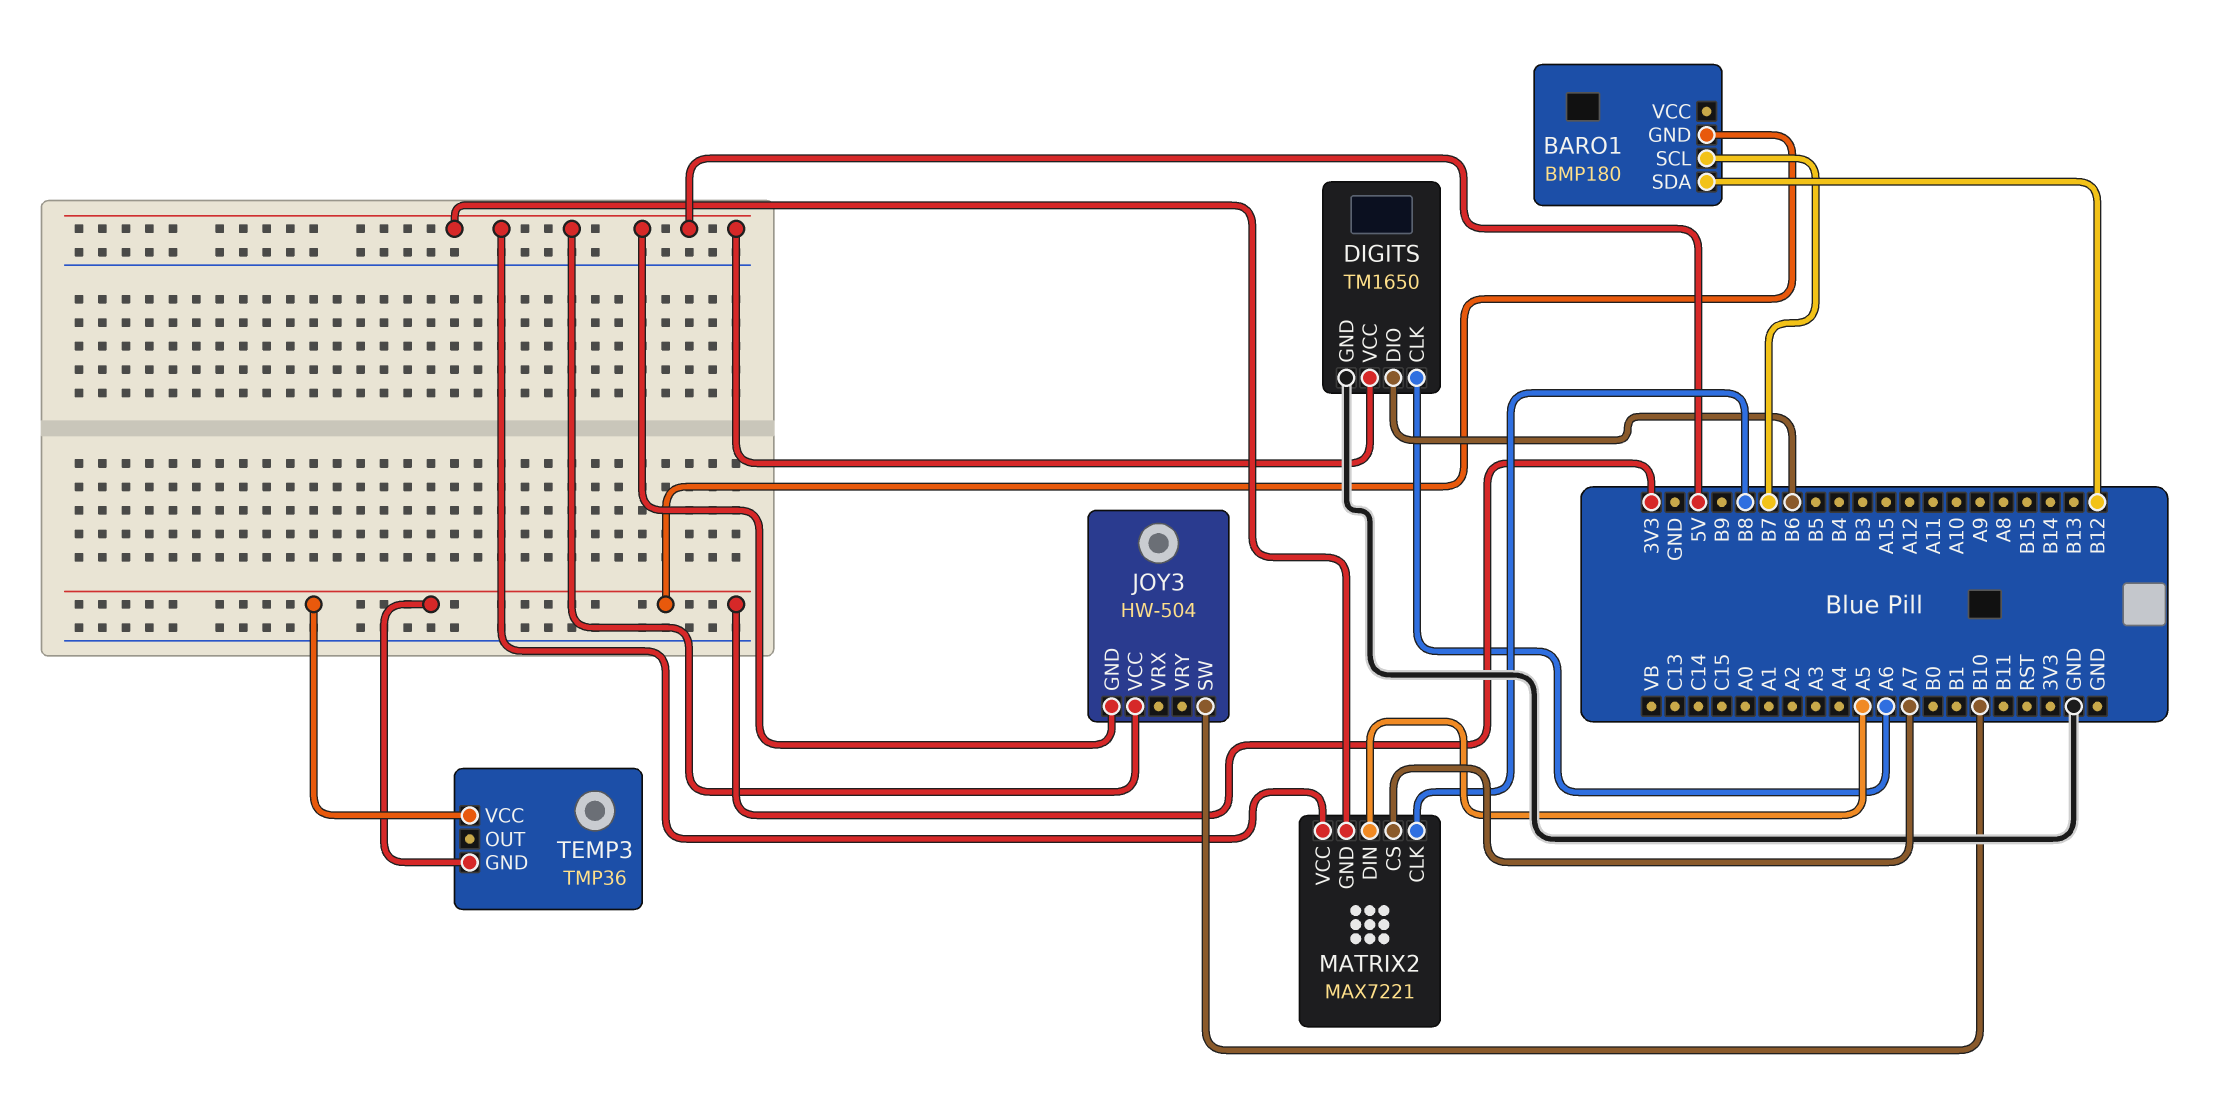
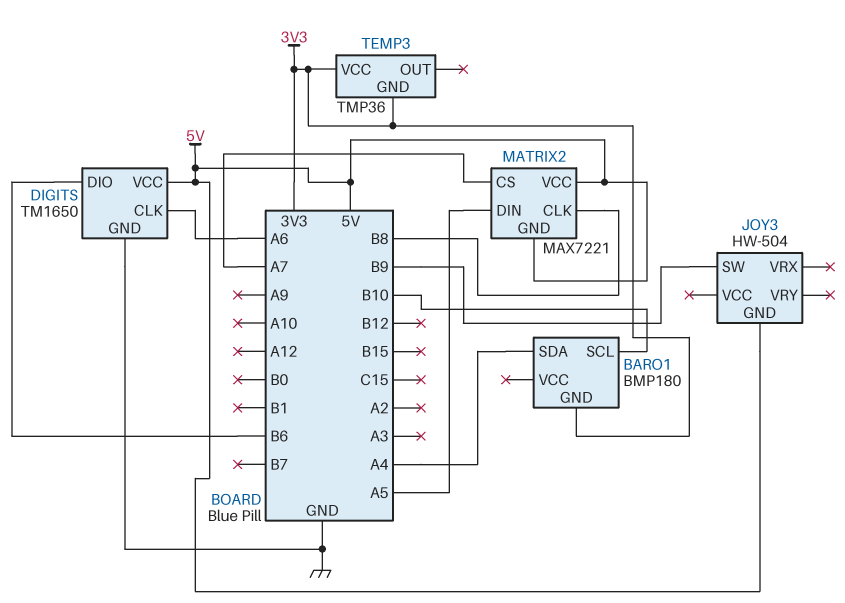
BARO1 pin SCL: B7 -> B10
BARO1 pin SDA: B12 -> A4
JOY3 pin SW: B10 -> B9
JOY3 pin VCC: 5V -> none

